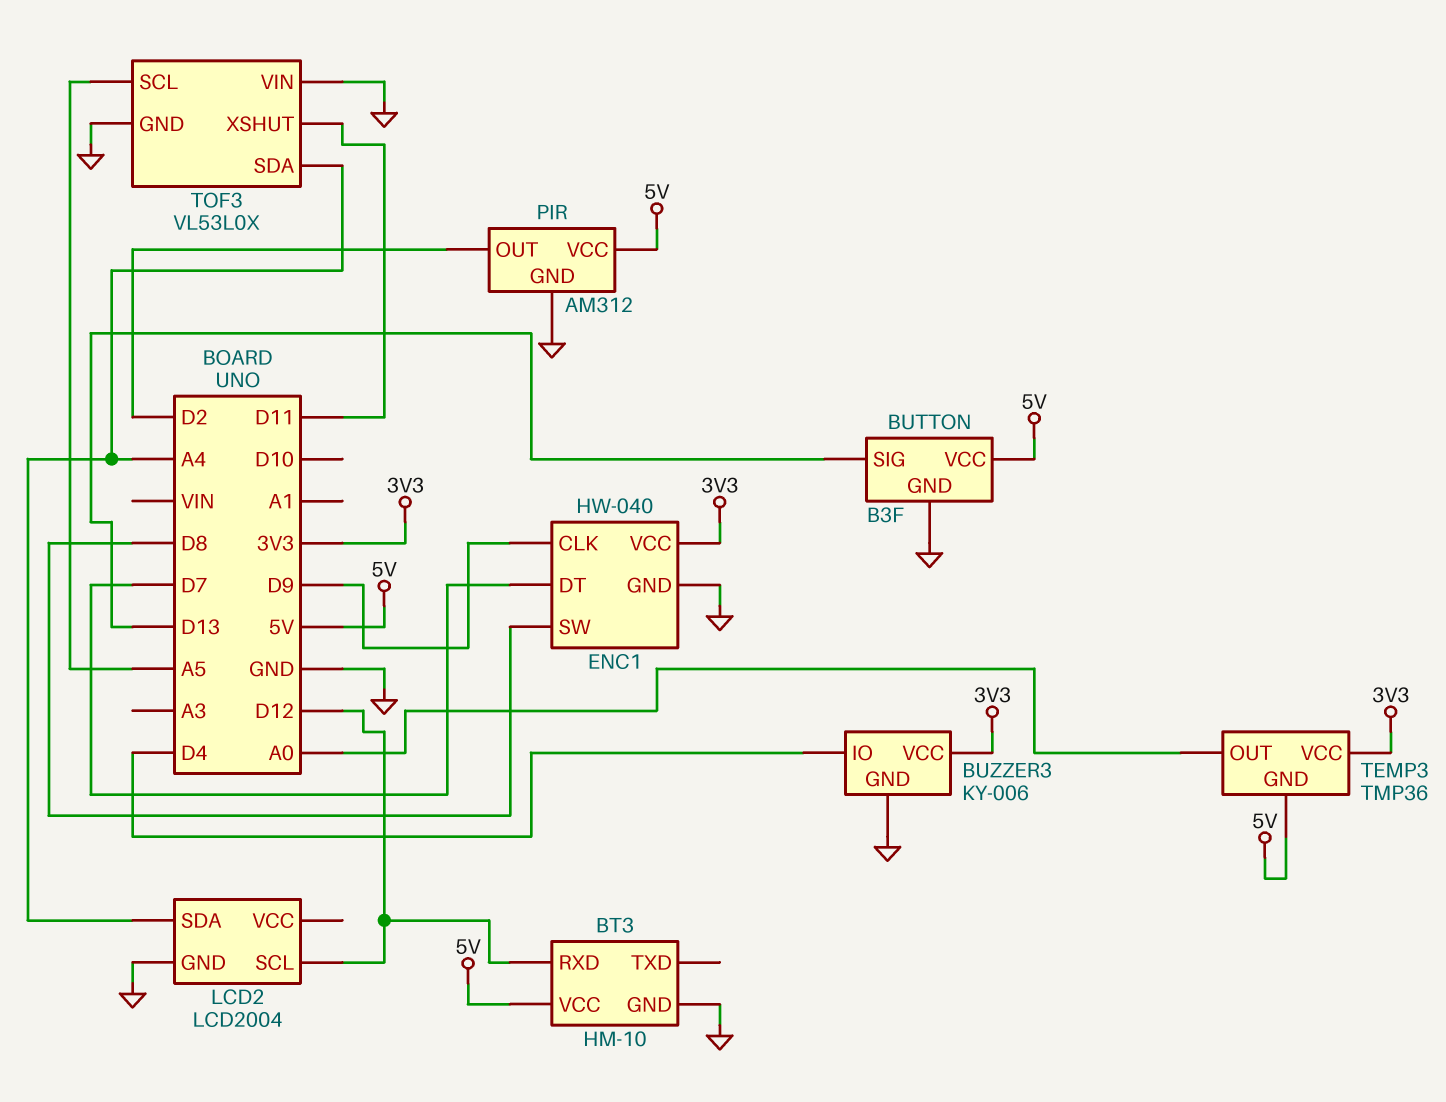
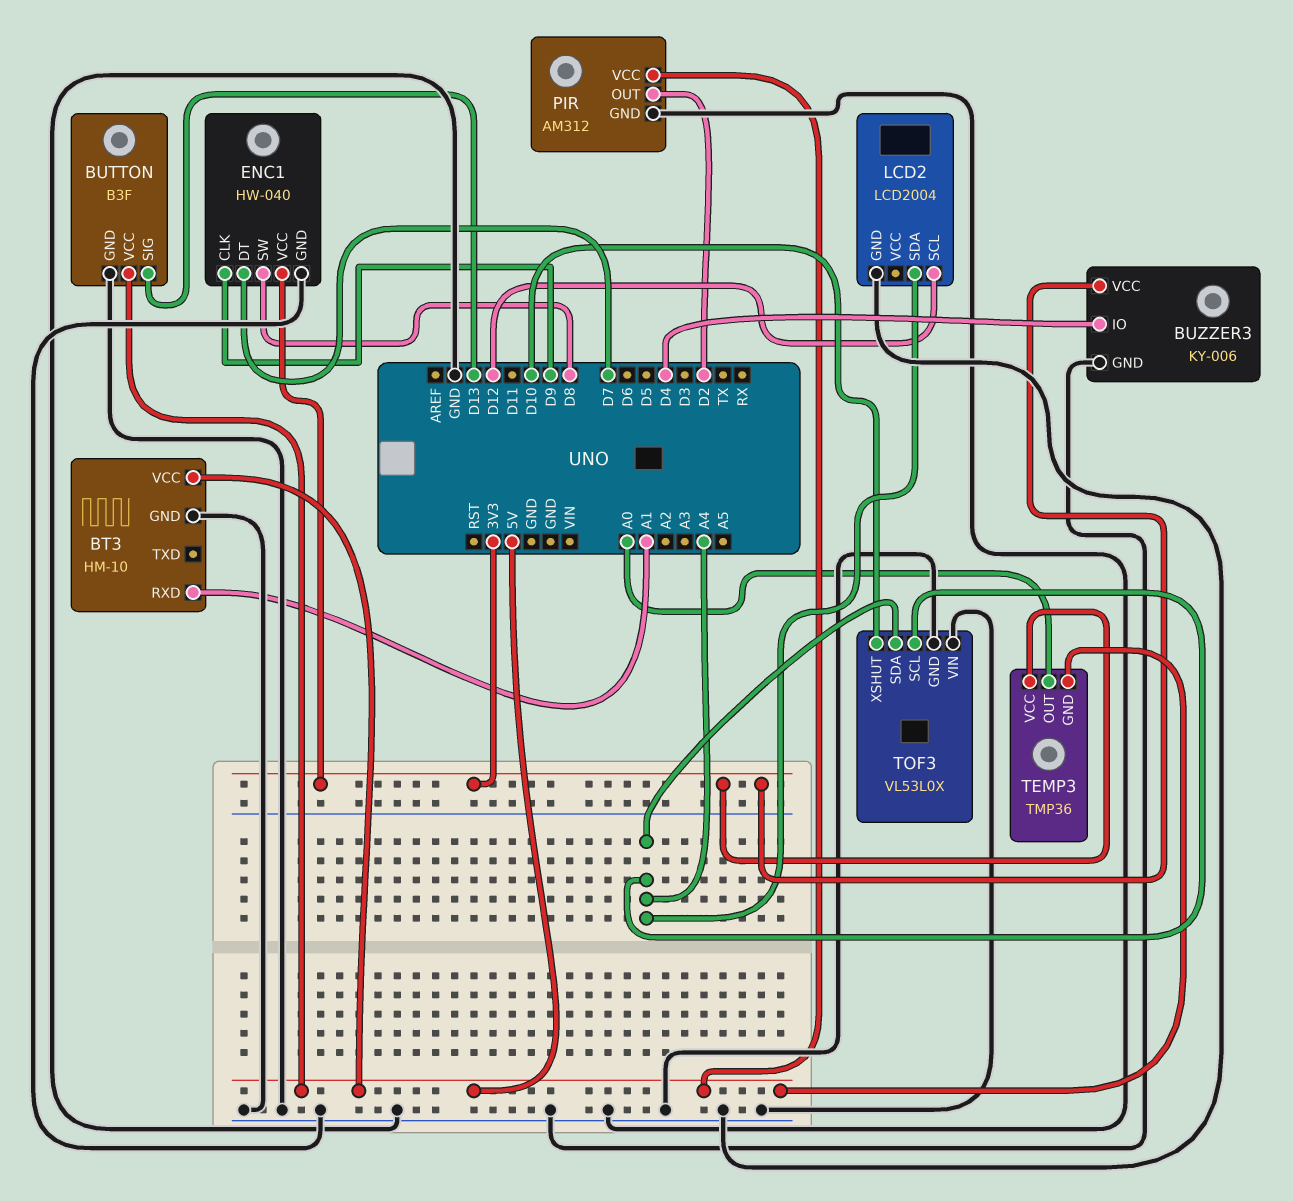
BT3 pin RXD: D12 -> A1
TOF3 pin SCL: A5 -> A4
TOF3 pin XSHUT: D11 -> D10

